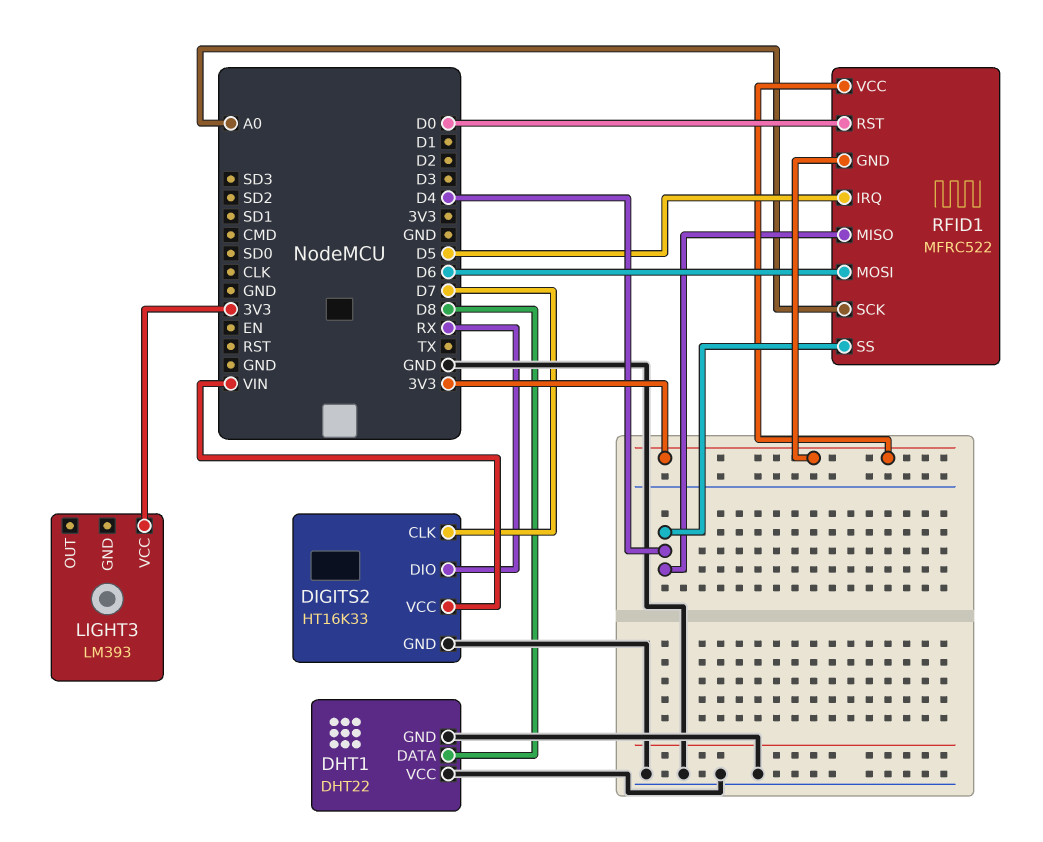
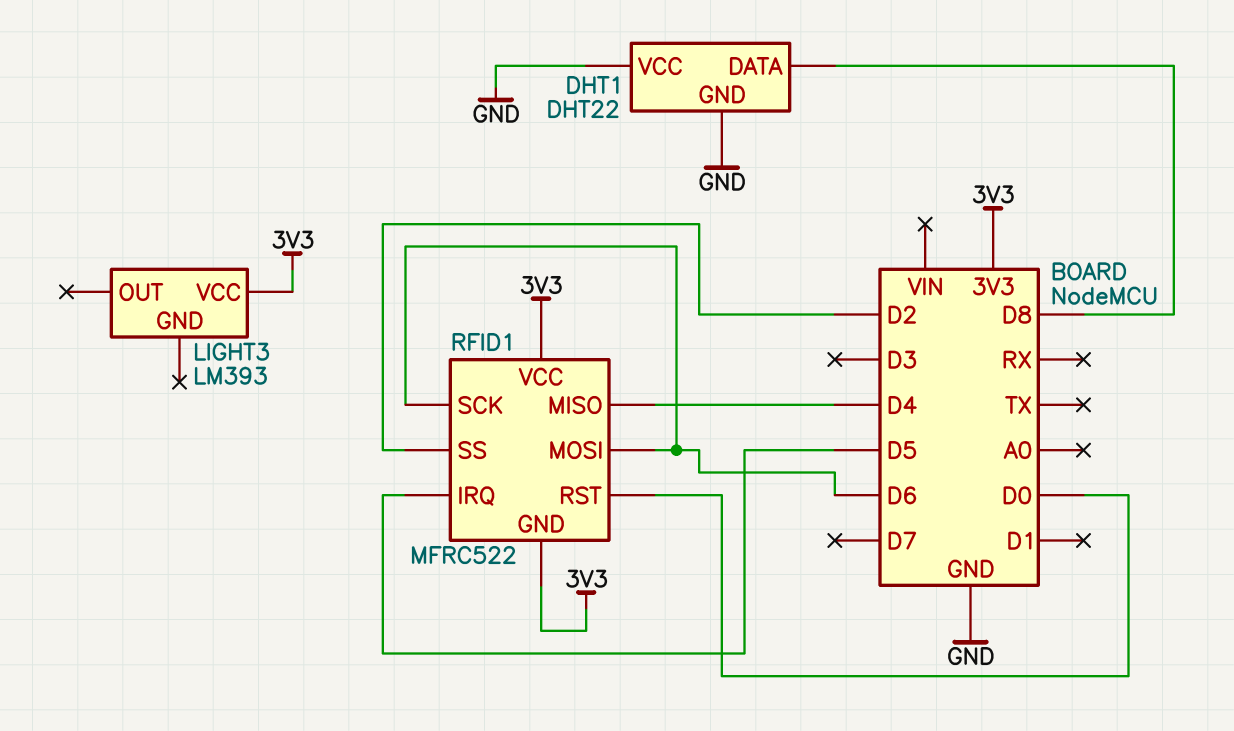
DIGITS2: HT16K33 -> none
DIGITS2 pin CLK: D7 -> none
DIGITS2 pin DIO: RX -> none
DIGITS2 pin GND: GND -> none
DIGITS2 pin VCC: VIN -> none
RFID1 pin SCK: A0 -> D6
RFID1 pin SS: D4 -> D2

